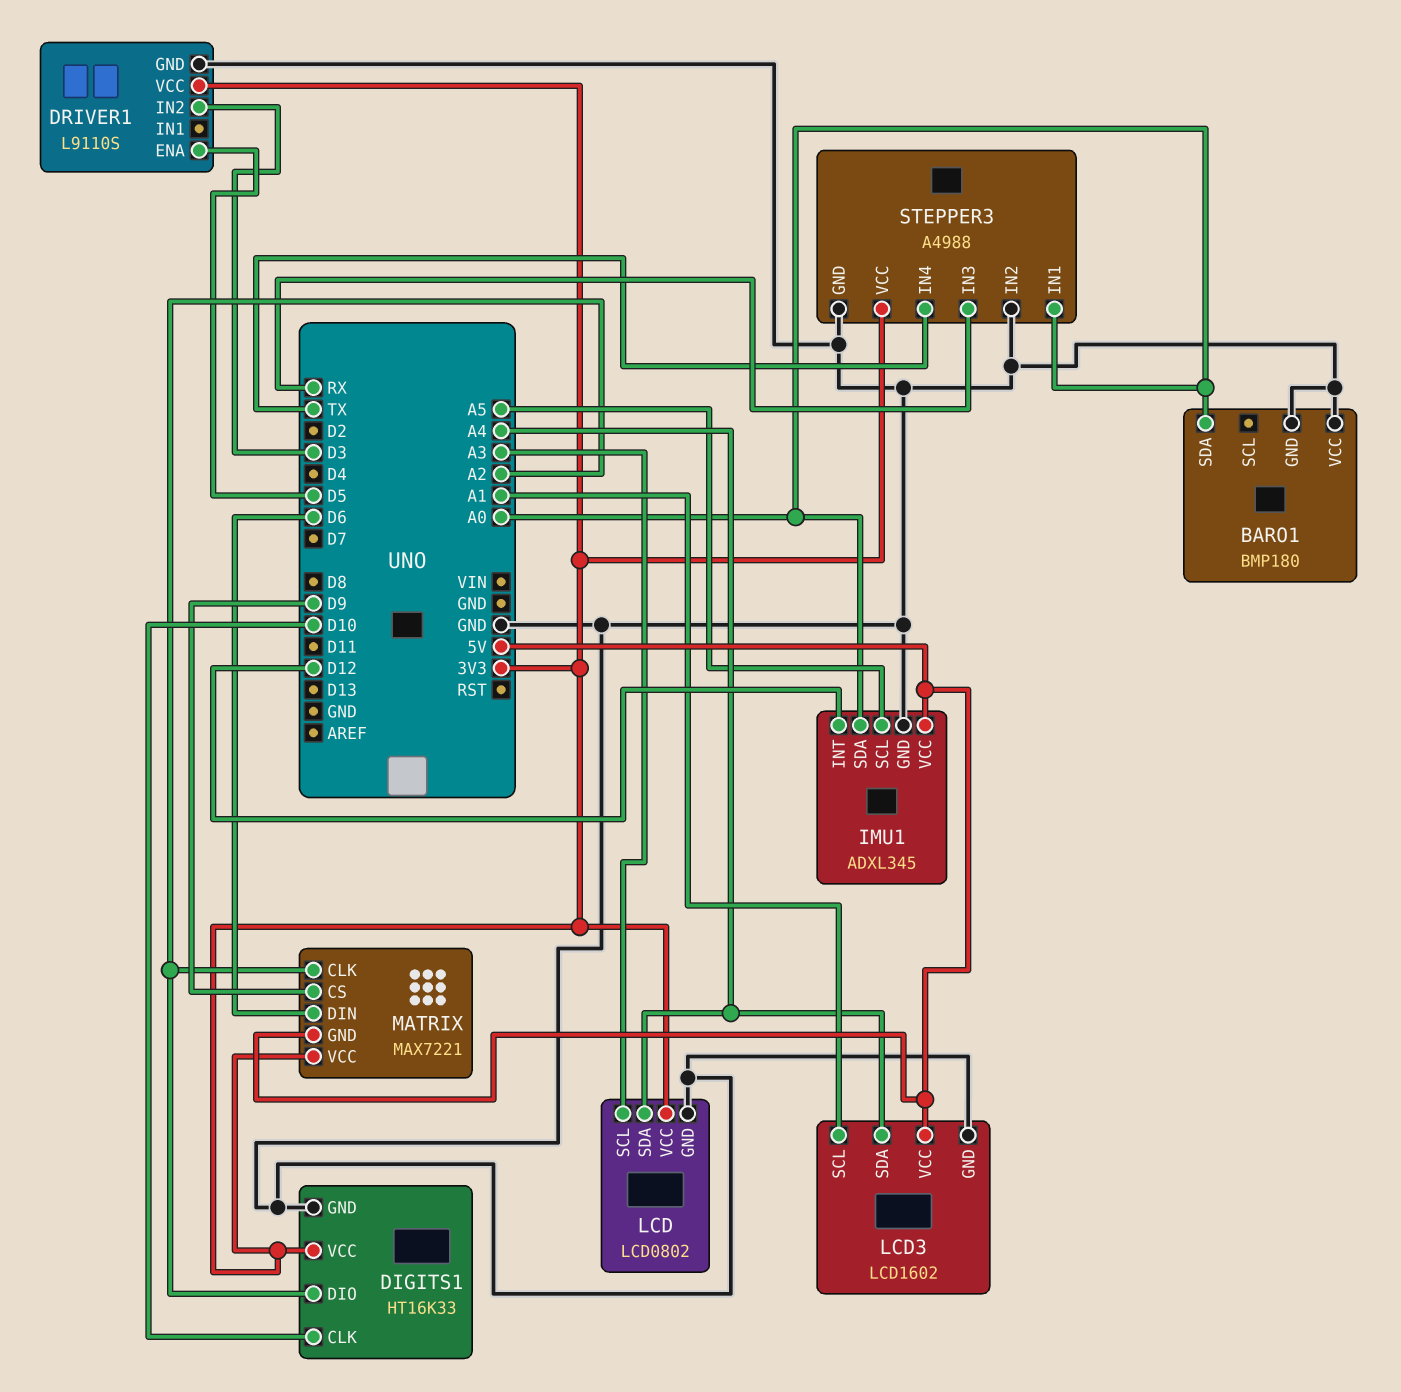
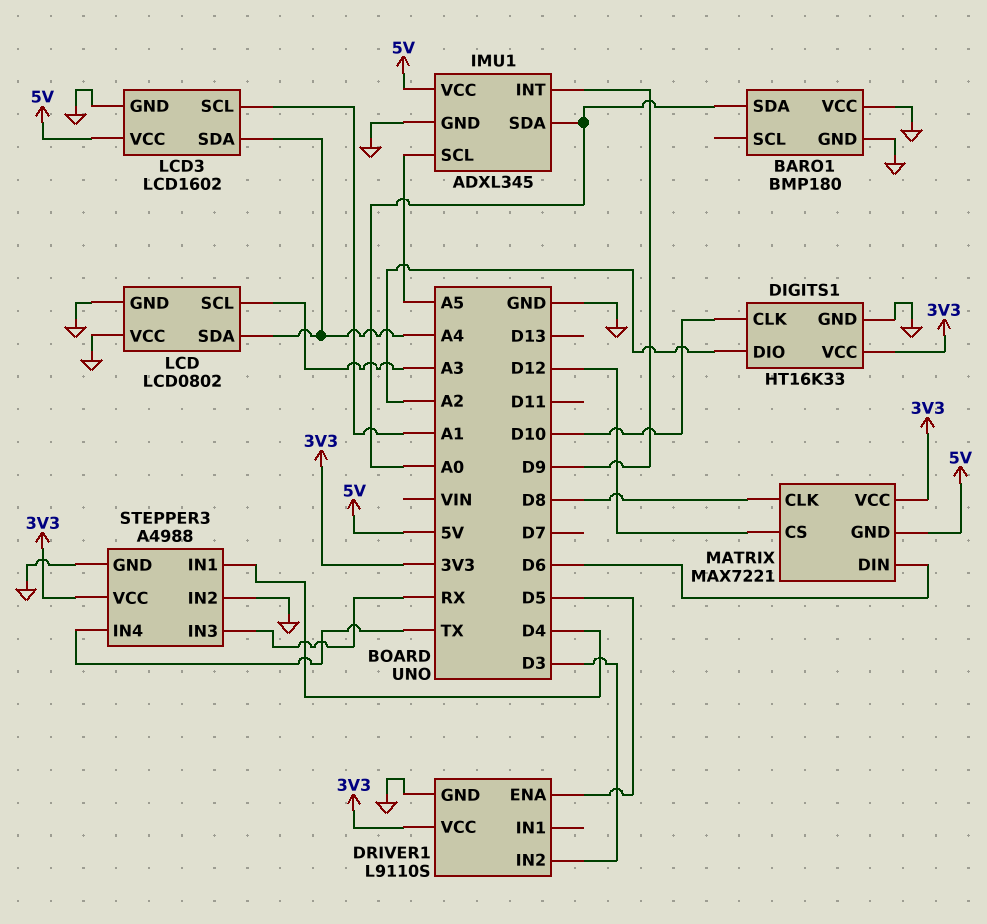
IMU1 pin INT: D12 -> D9
LCD pin VCC: 3V3 -> GND
MATRIX pin CLK: A2 -> D8
MATRIX pin CS: D9 -> D12
STEPPER3 pin IN1: A0 -> D4

